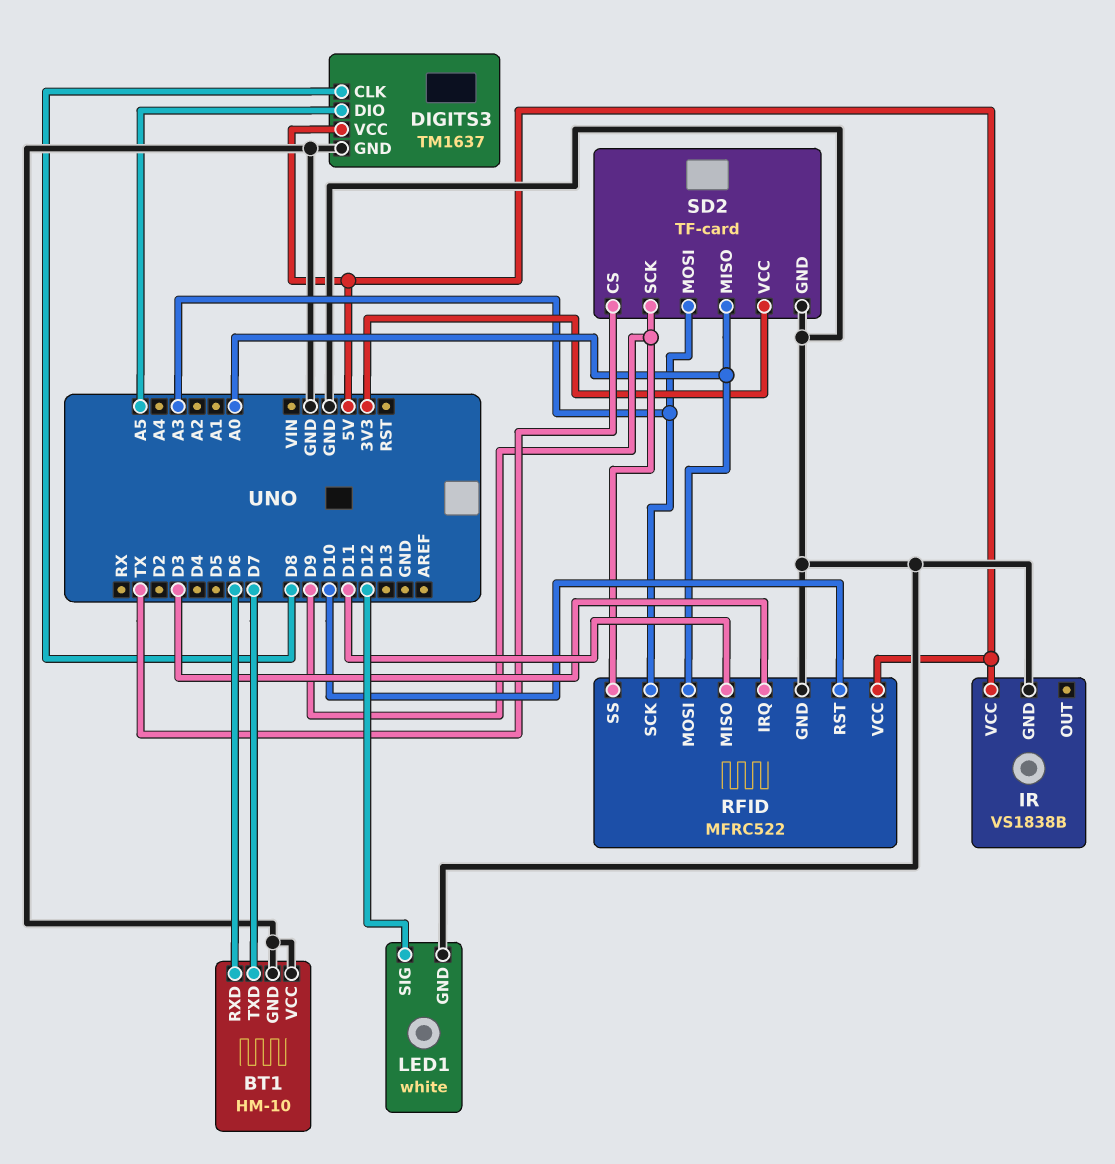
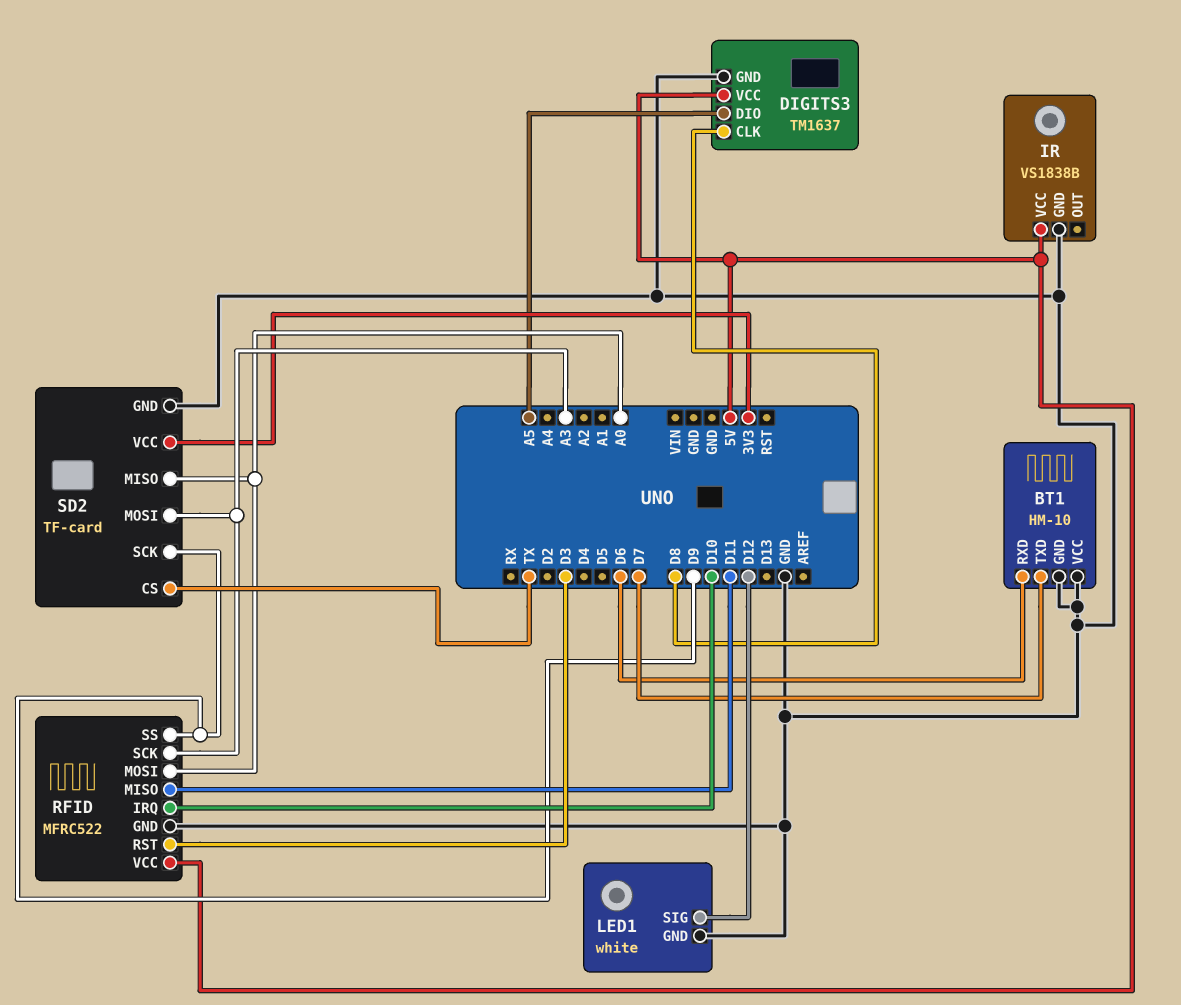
RFID pin IRQ: D3 -> D10
RFID pin RST: D10 -> D3

